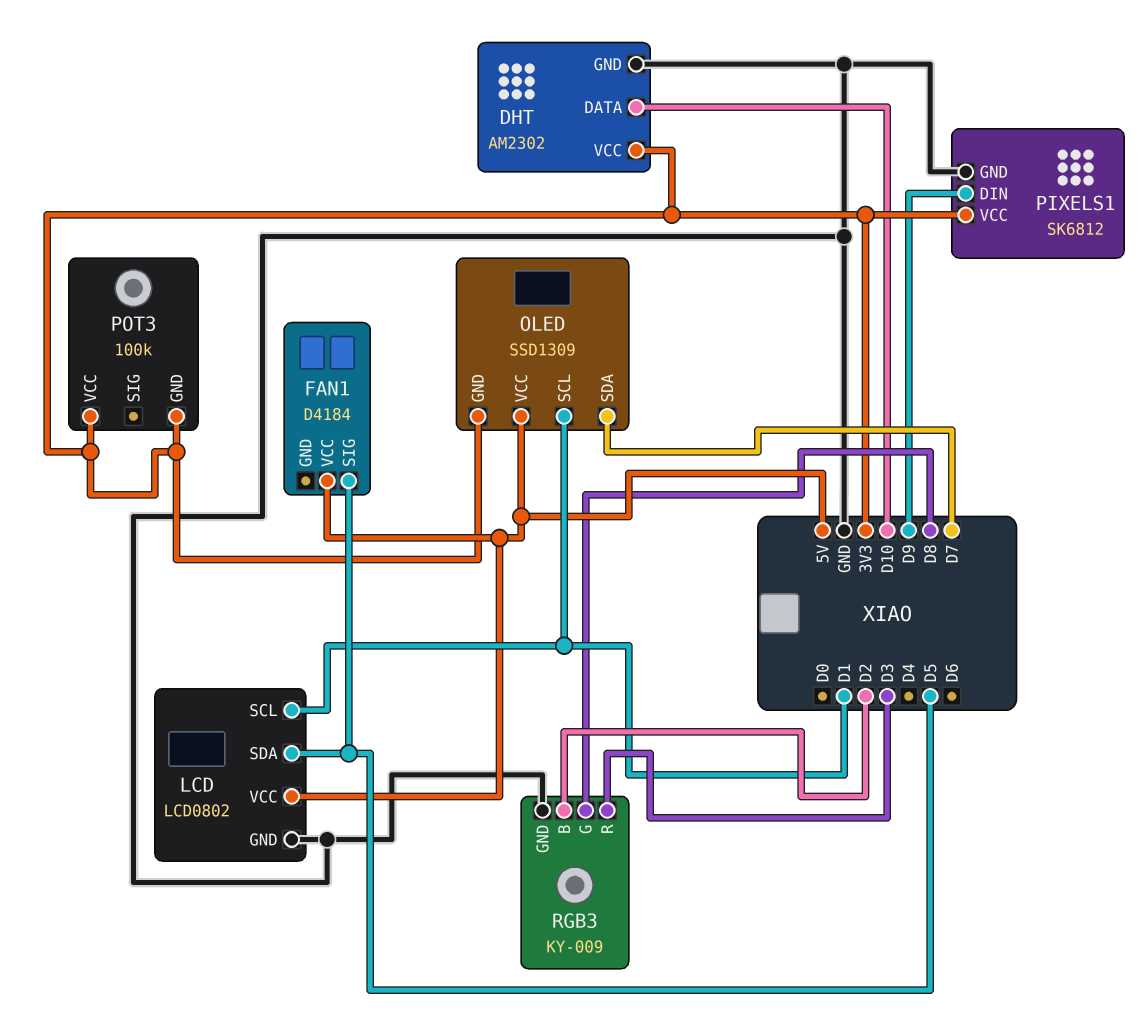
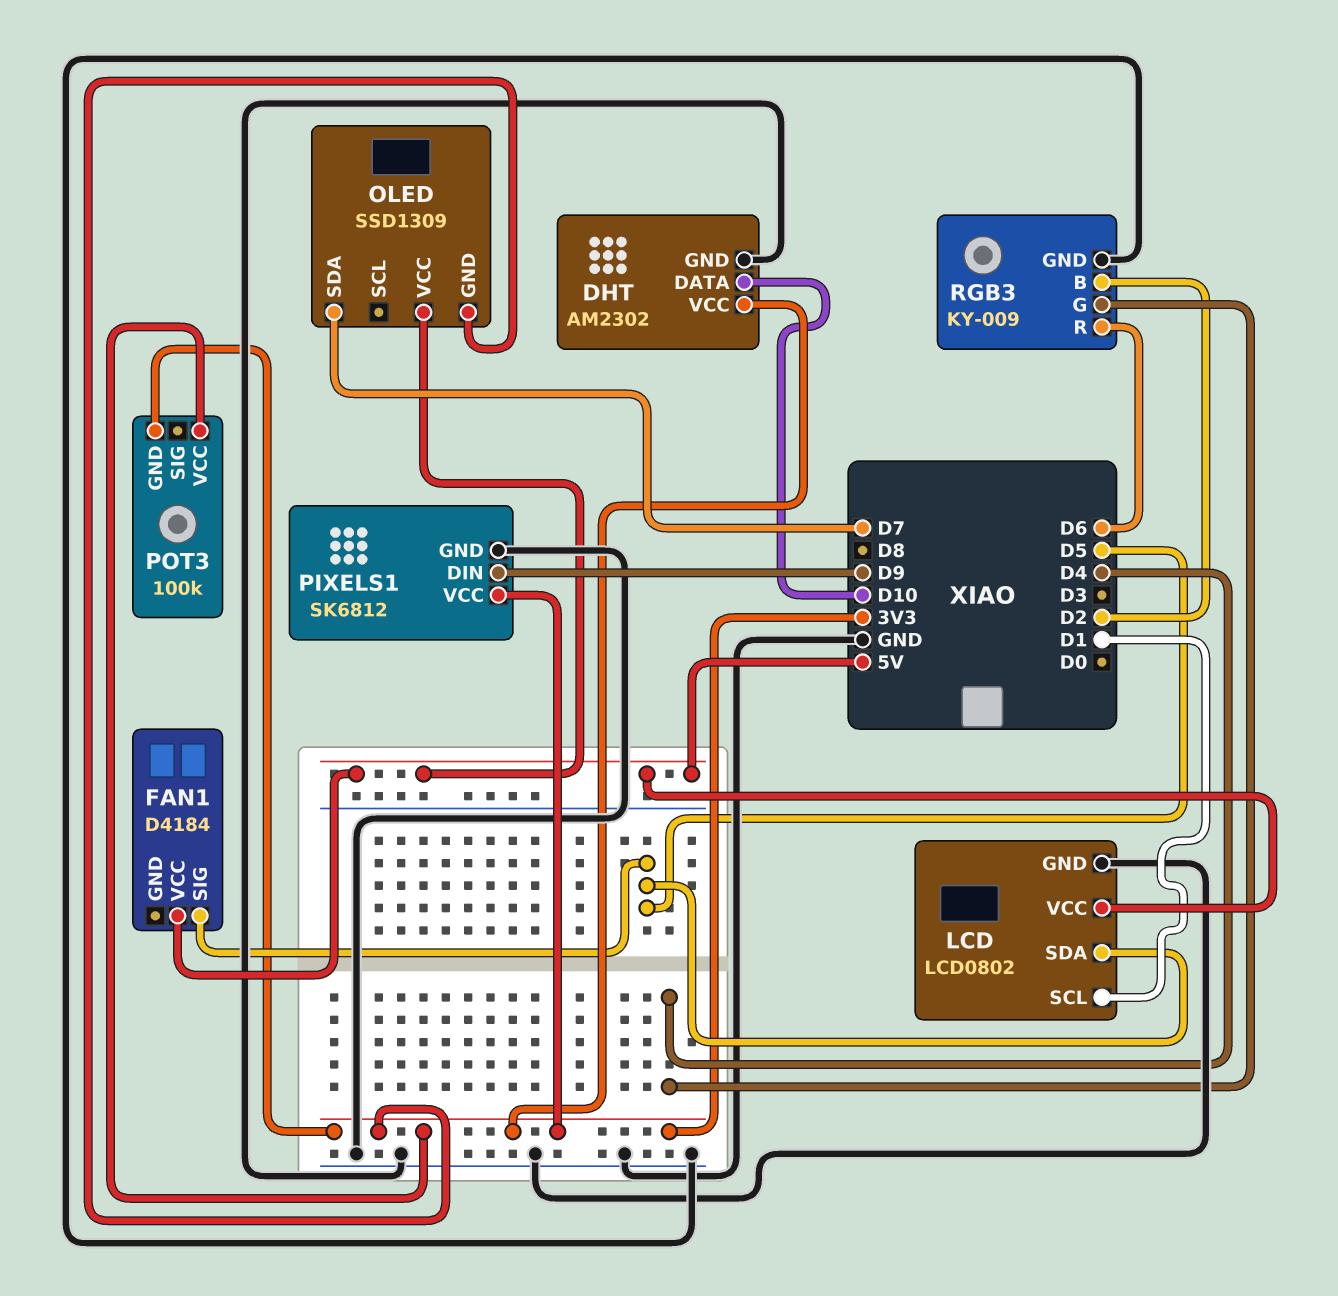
OLED pin SCL: D1 -> none
RGB3 pin G: D8 -> D4
RGB3 pin R: D3 -> D6

